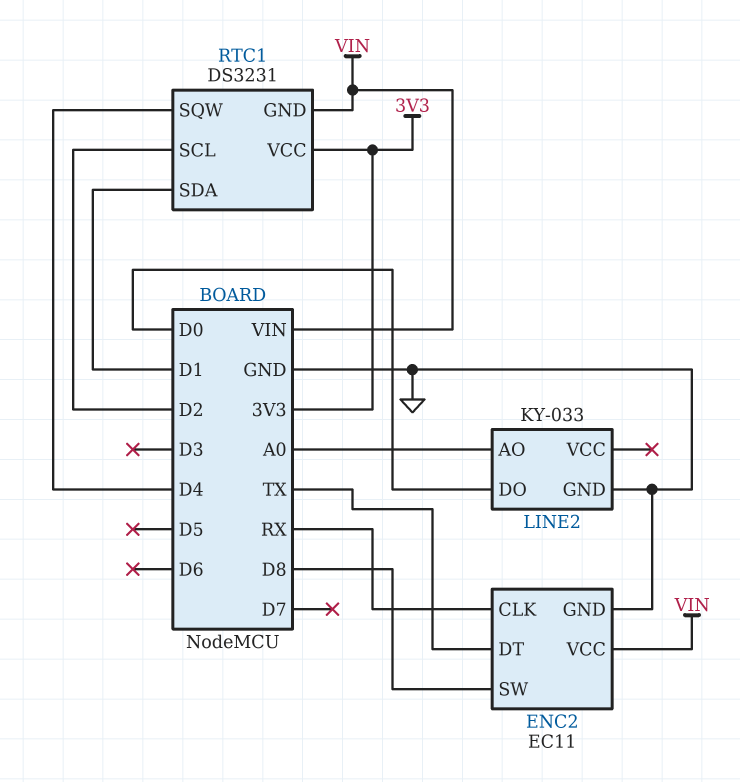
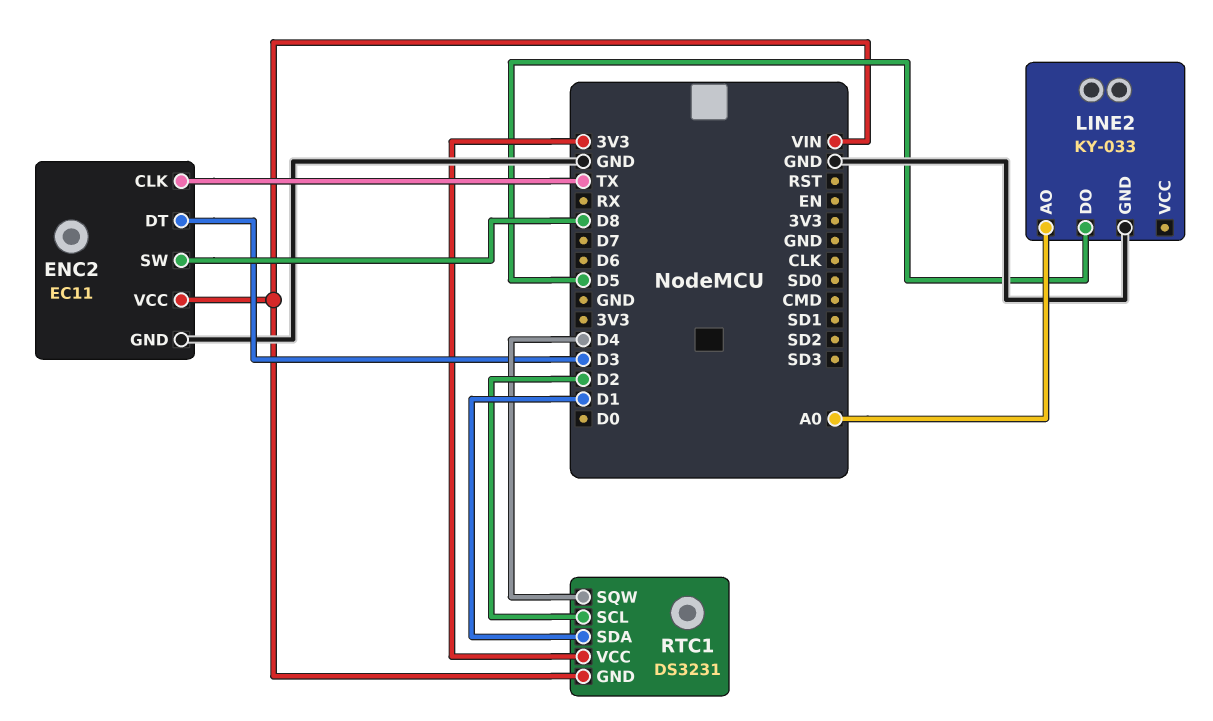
ENC2 pin CLK: RX -> TX
ENC2 pin DT: TX -> D3
LINE2 pin DO: D0 -> D5

